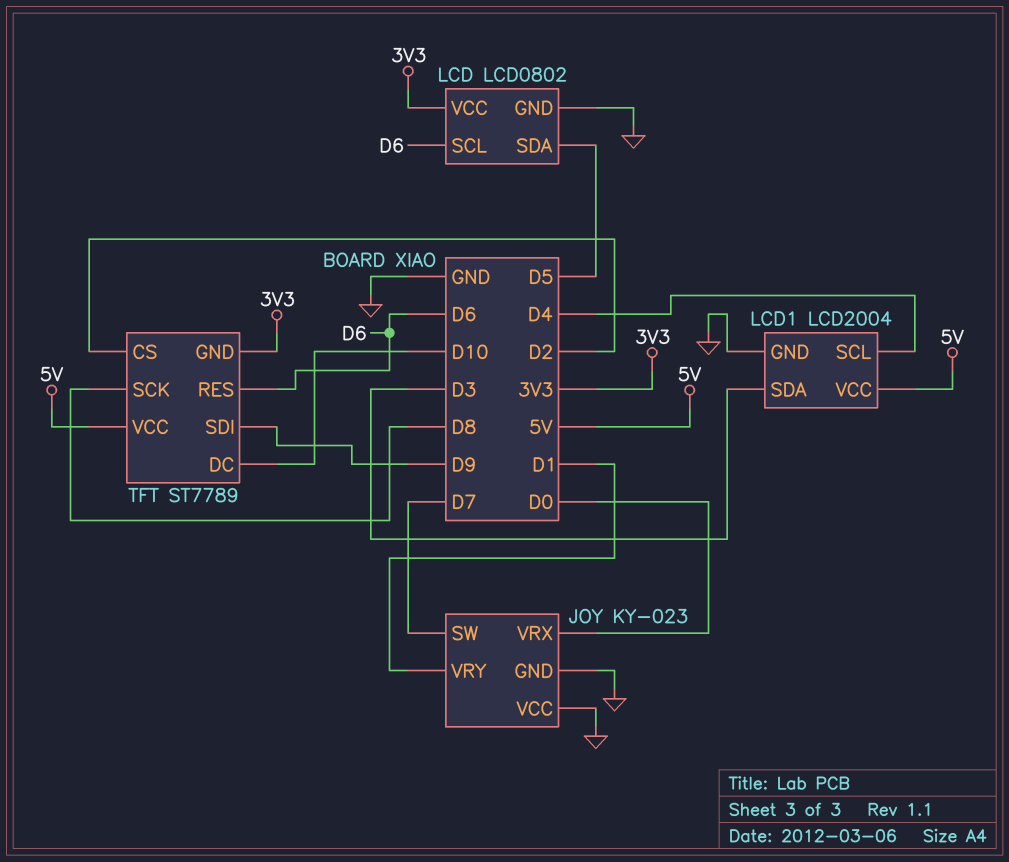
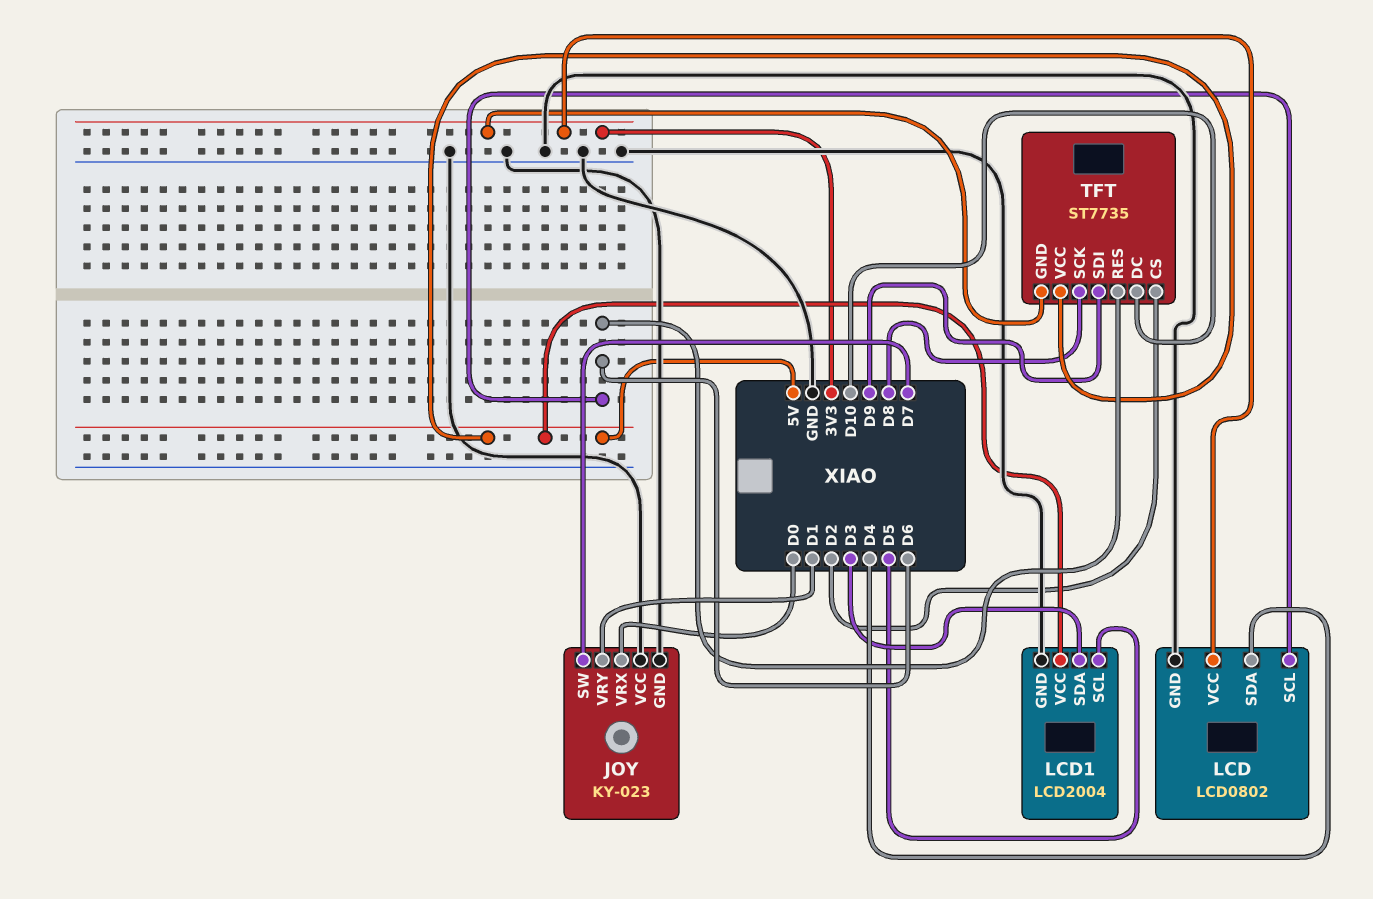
LCD pin SDA: D5 -> D4
LCD1 pin SCL: D4 -> D5
TFT: ST7789 -> ST7735

